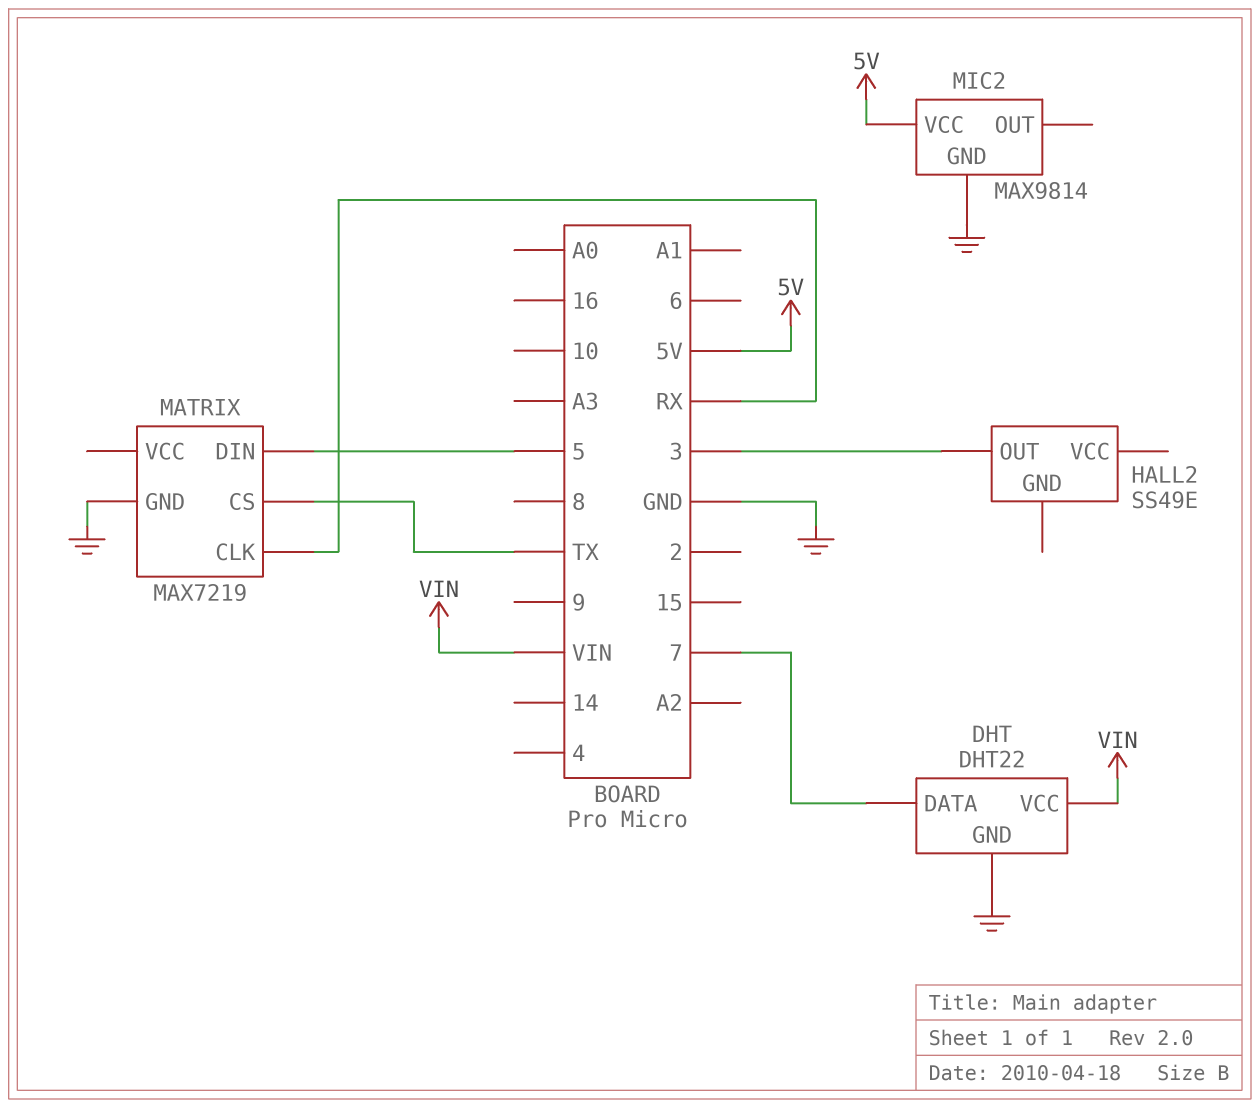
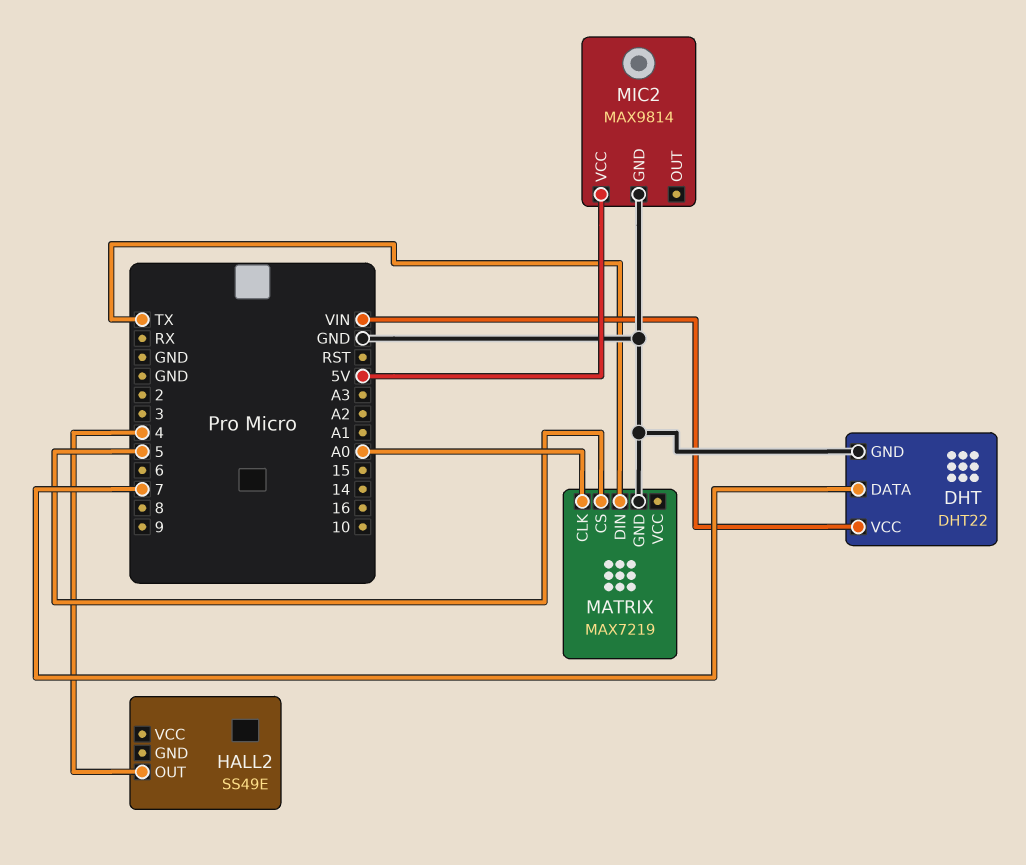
HALL2 pin OUT: 3 -> 4
MATRIX pin CLK: RX -> A0
MATRIX pin CS: TX -> 5
MATRIX pin DIN: 5 -> TX

